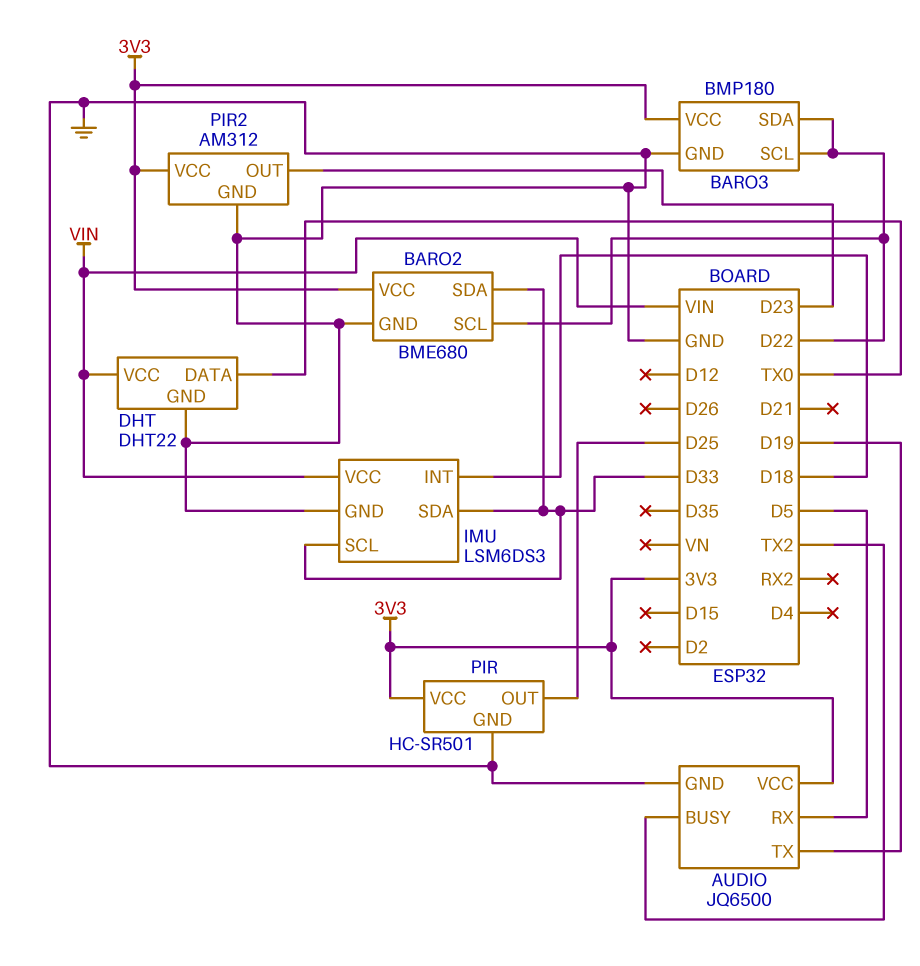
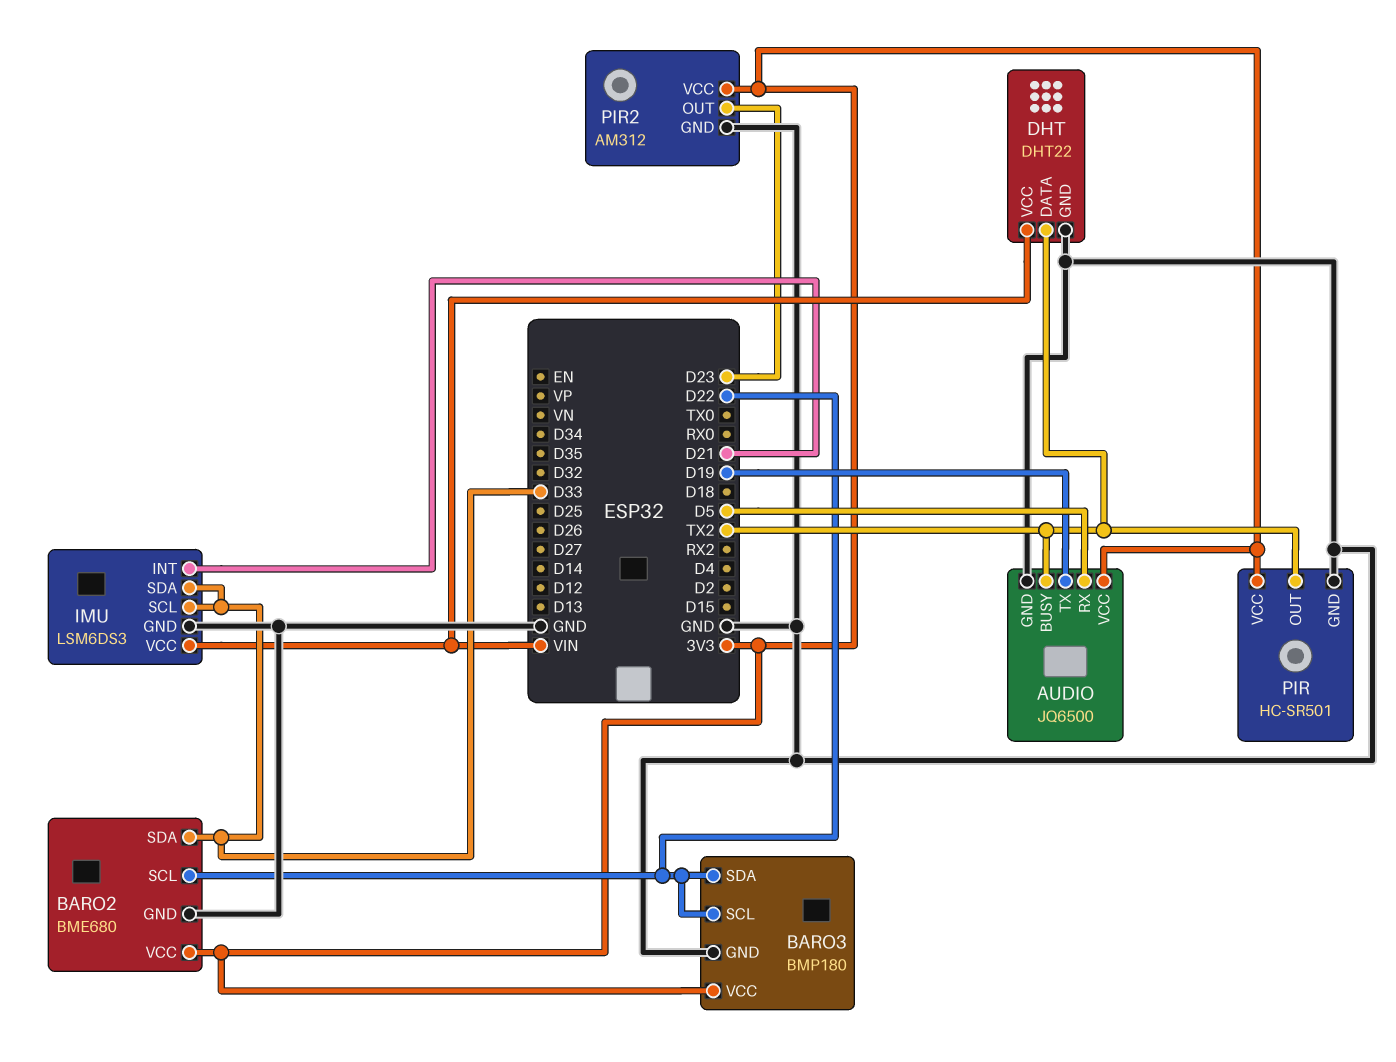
DHT pin DATA: TX0 -> TX2
IMU pin INT: D18 -> D21
PIR pin OUT: D25 -> TX2

